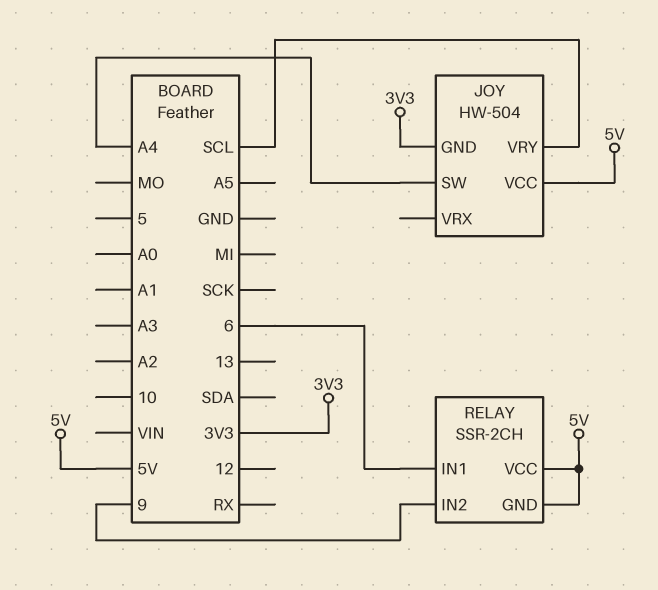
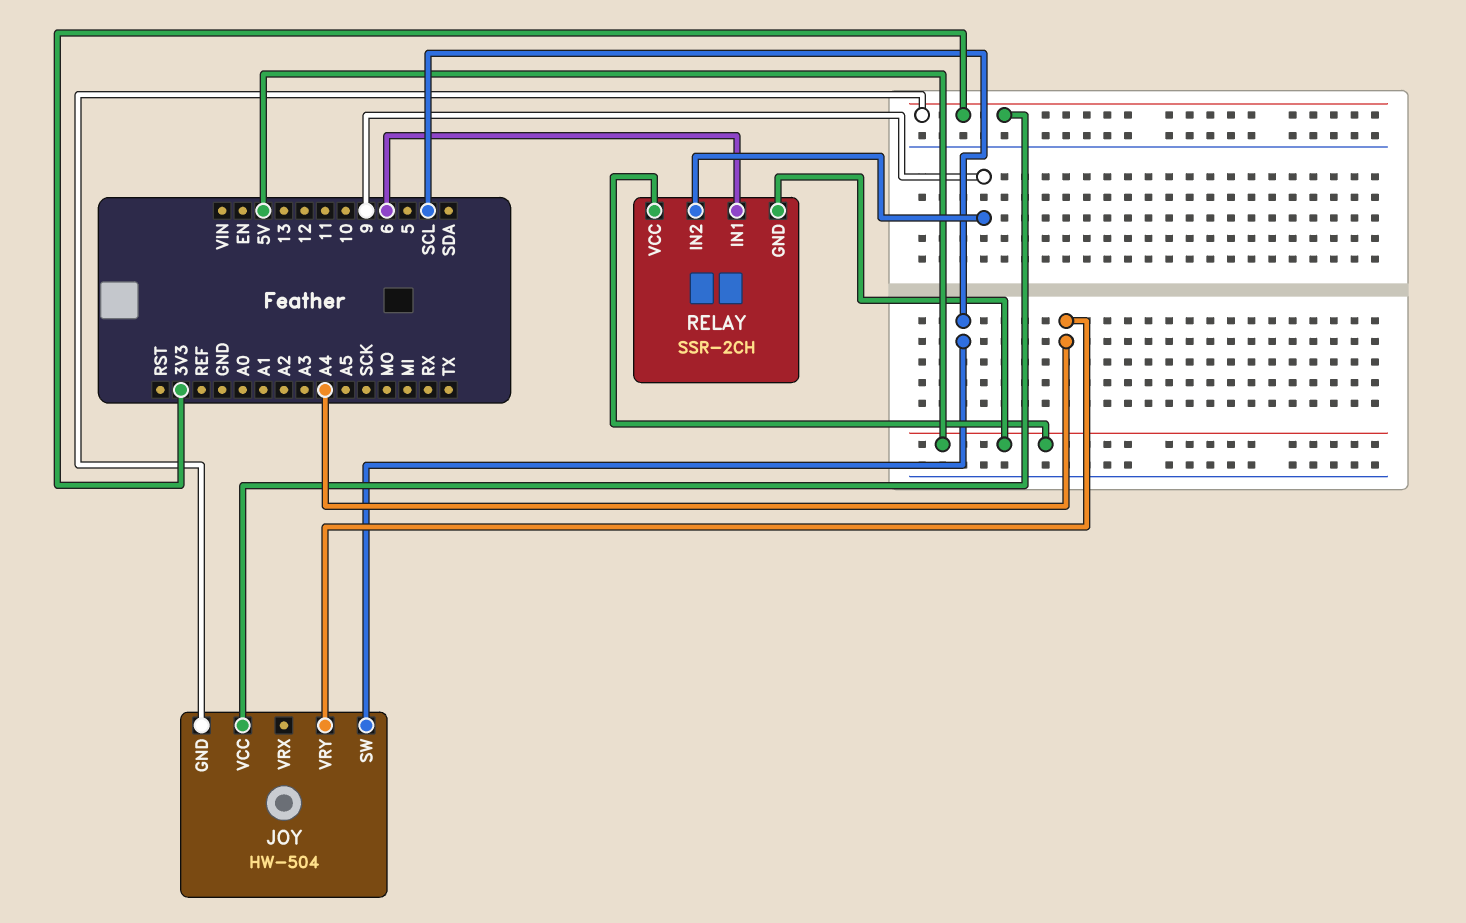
JOY pin SW: A4 -> SCL
JOY pin VCC: 5V -> 3V3
JOY pin VRY: SCL -> A4

